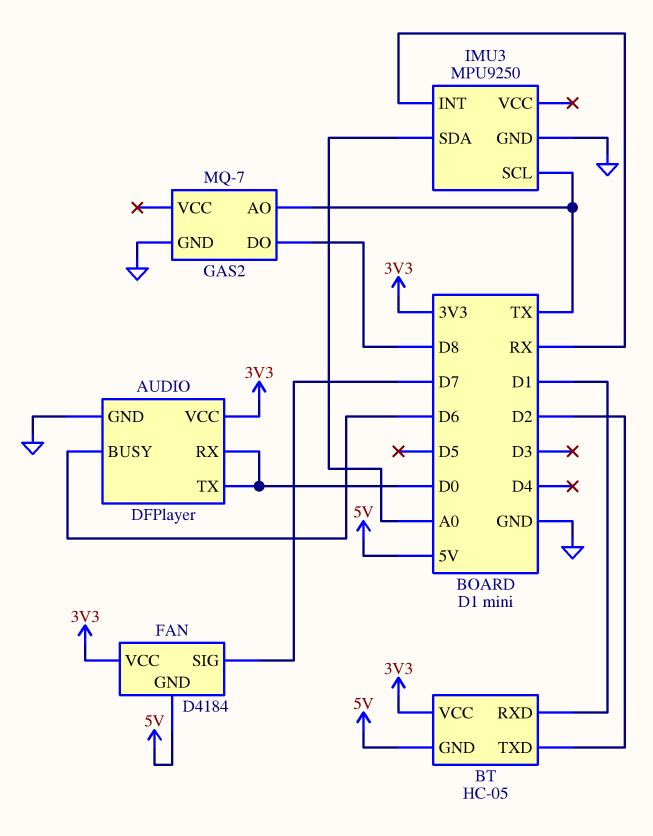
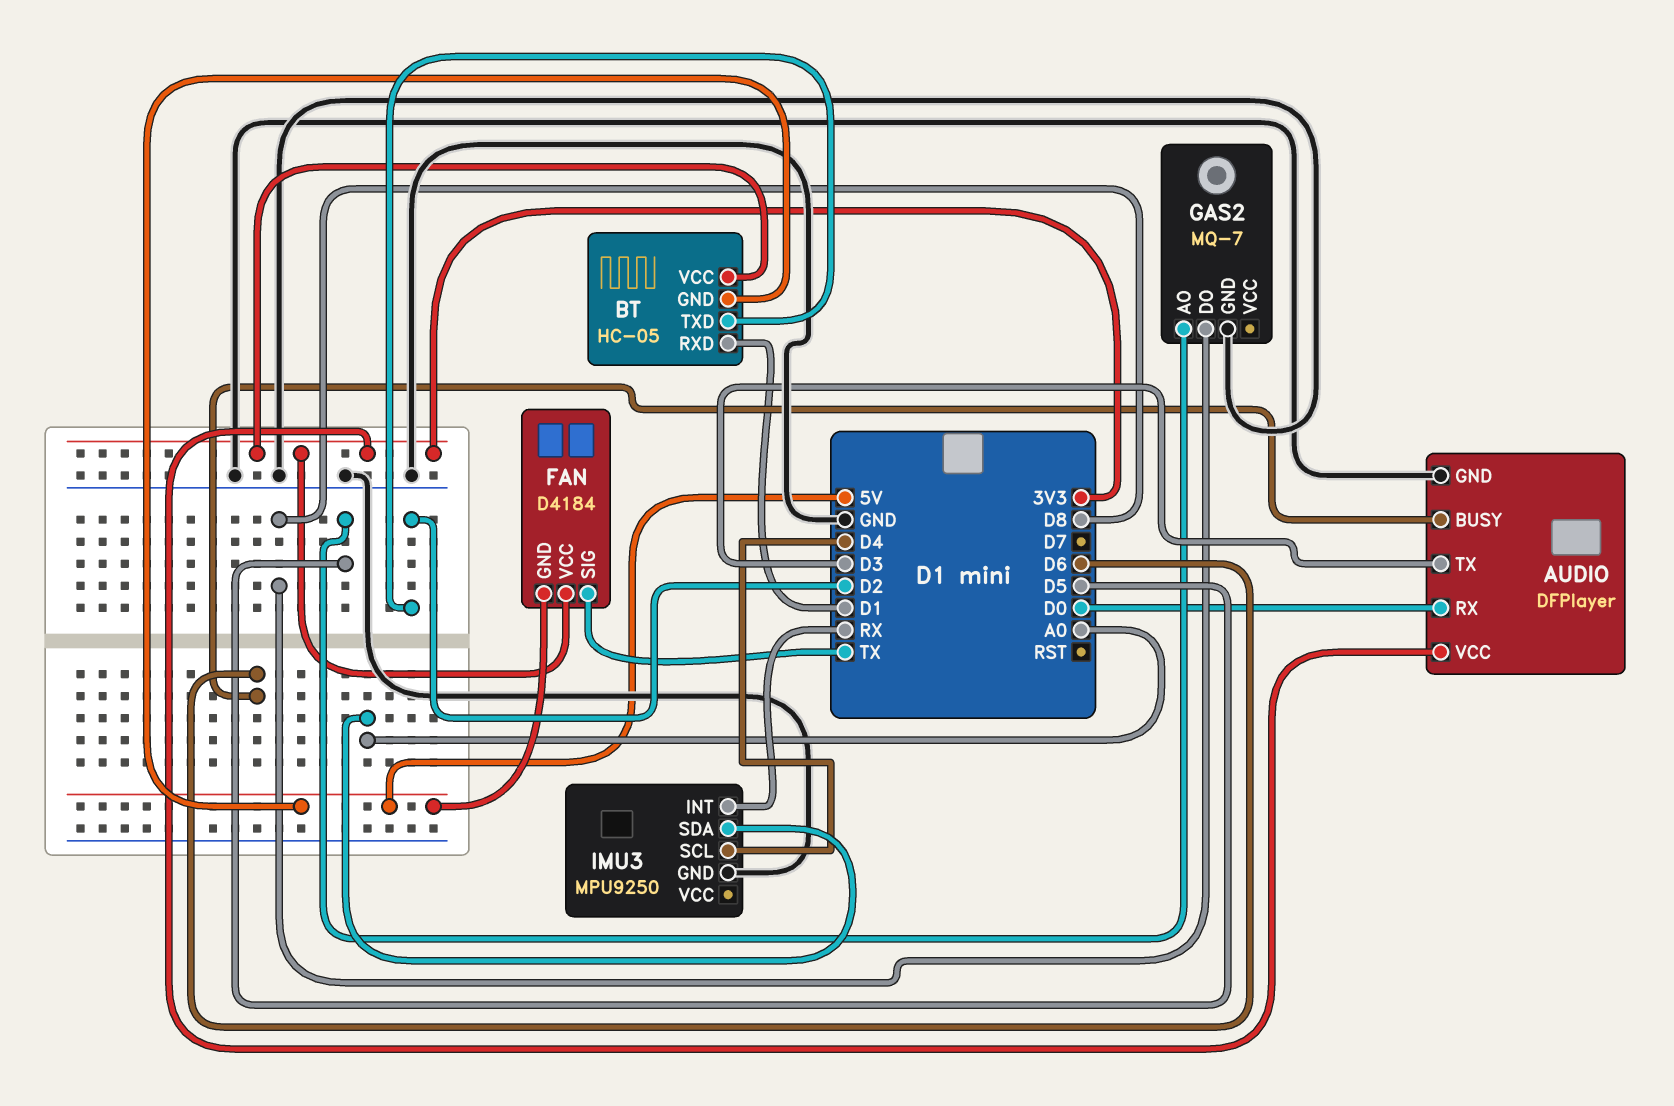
AUDIO pin TX: D0 -> D3
FAN pin SIG: D7 -> TX
GAS2 pin AO: TX -> D5
IMU3 pin SCL: TX -> D4

